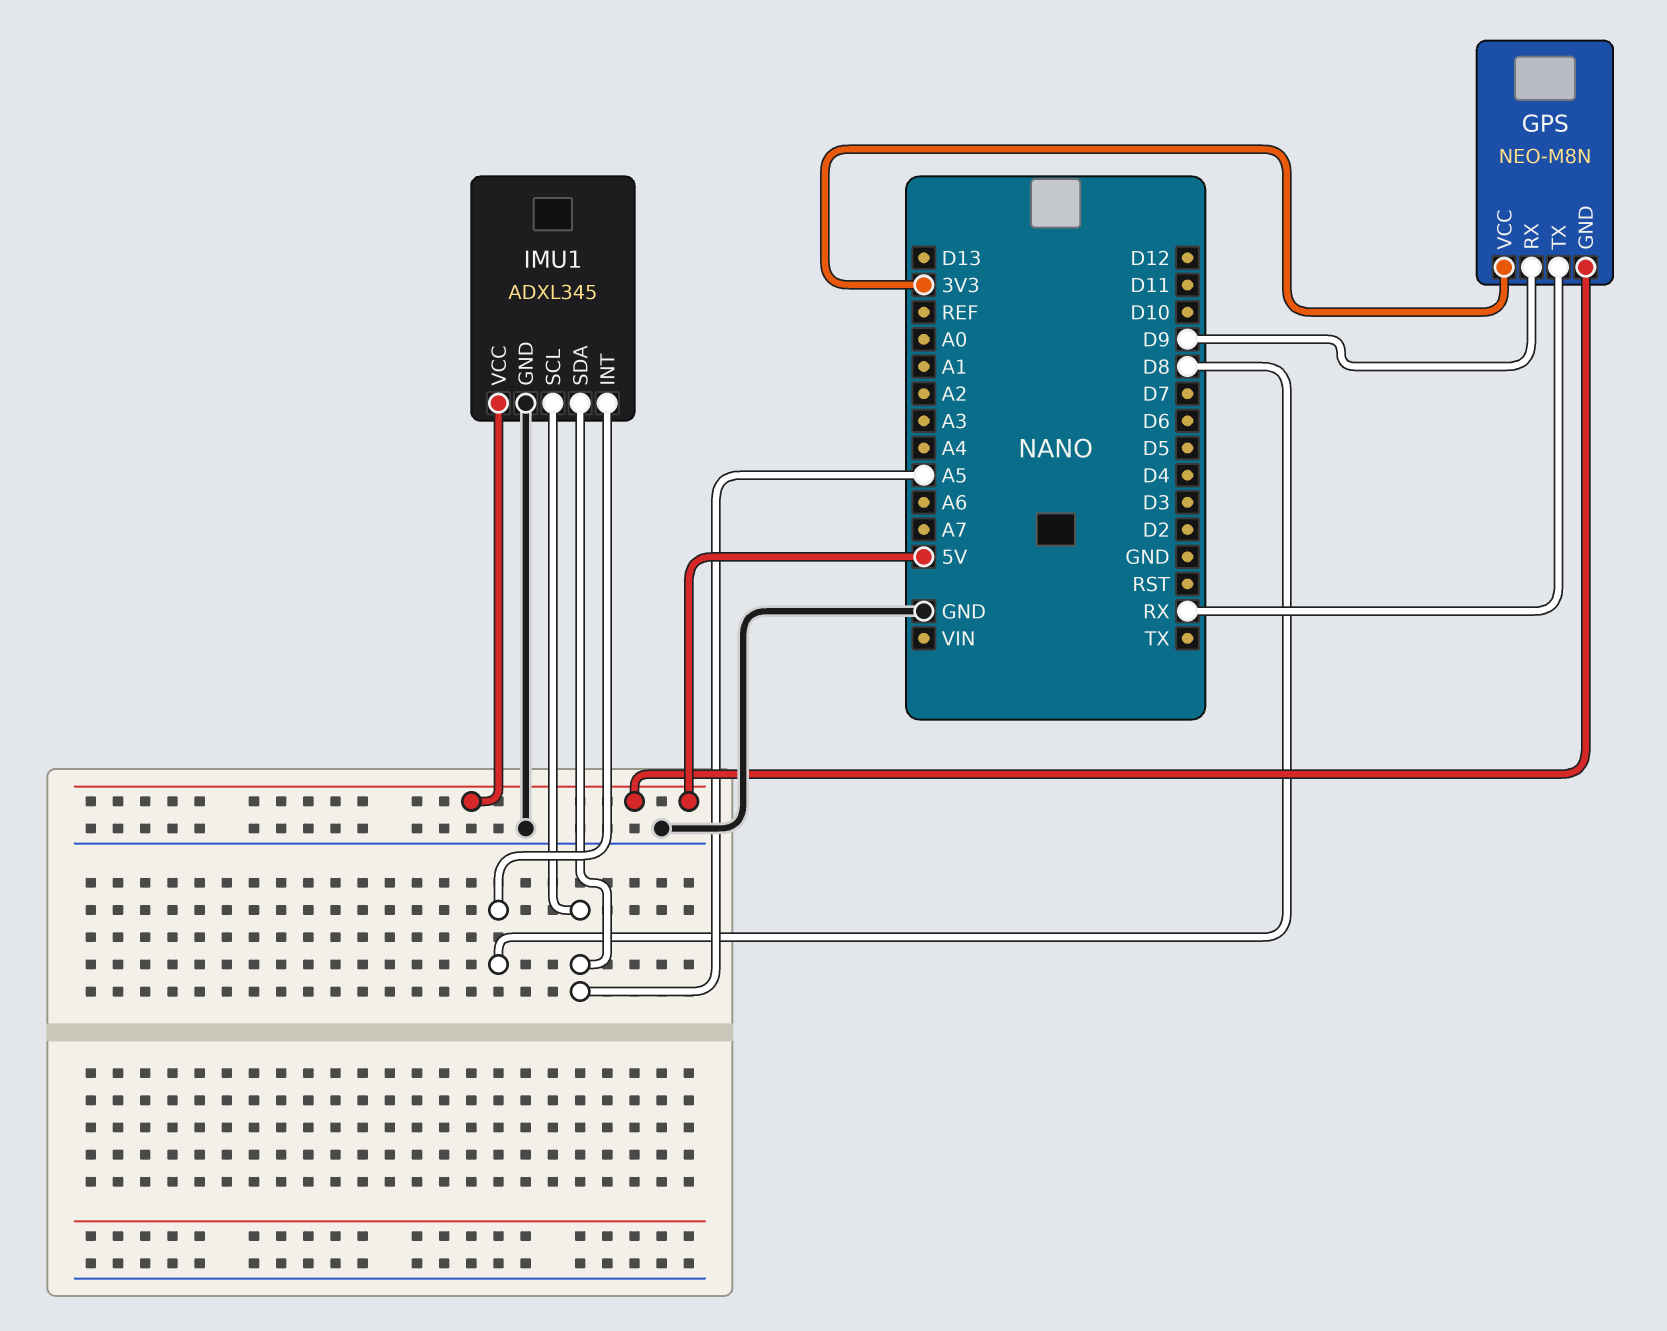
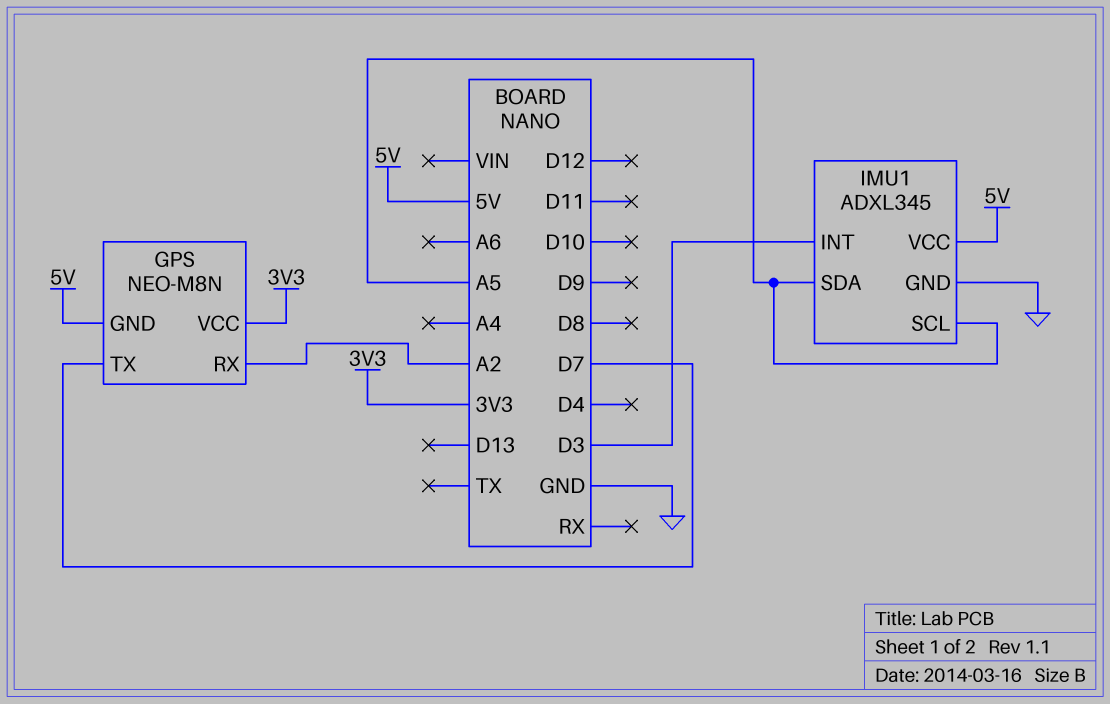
GPS pin RX: D9 -> A2
GPS pin TX: RX -> D7
IMU1 pin INT: D8 -> D3

